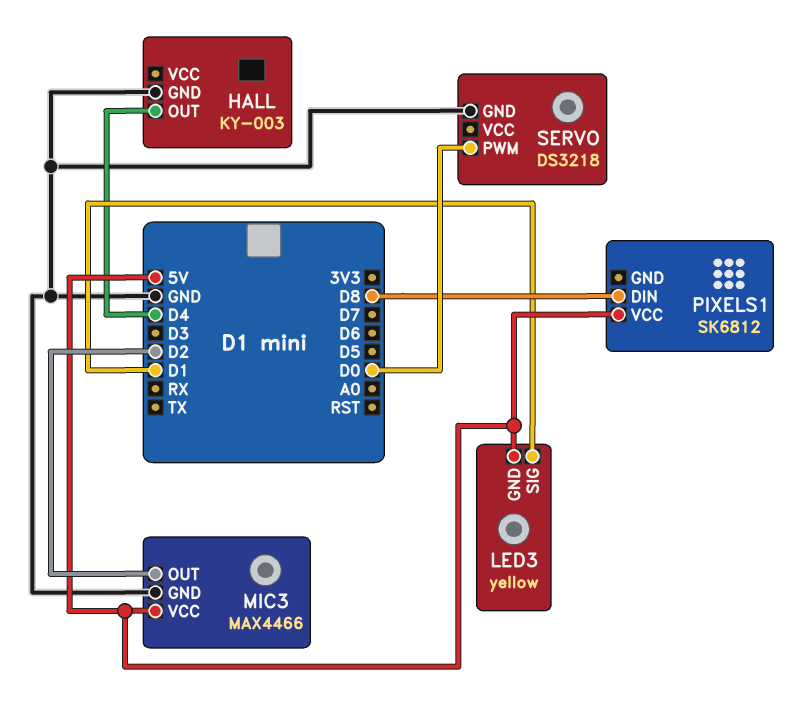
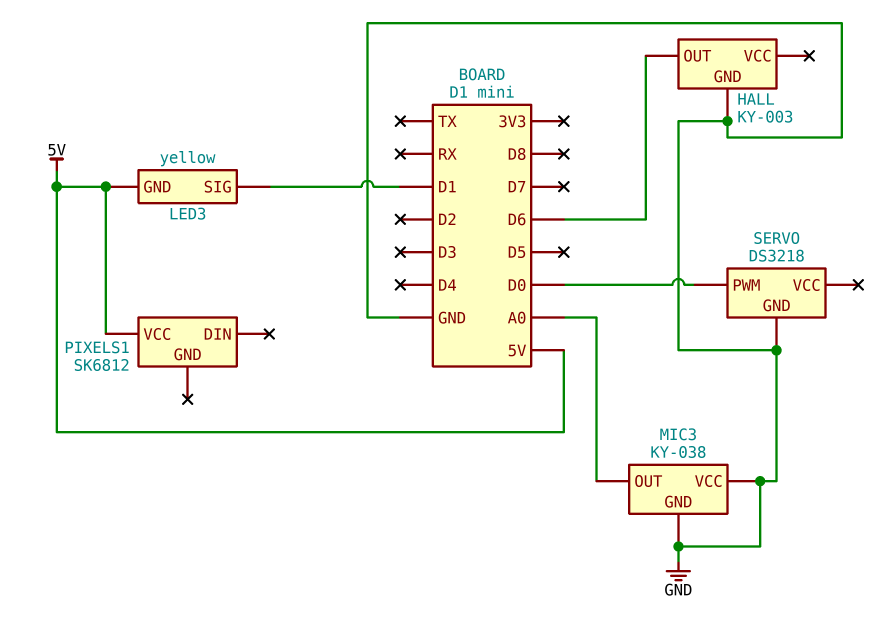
HALL pin OUT: D4 -> D6
MIC3: MAX4466 -> KY-038
MIC3 pin OUT: D2 -> A0
MIC3 pin VCC: 5V -> GND
PIXELS1 pin DIN: D8 -> none

